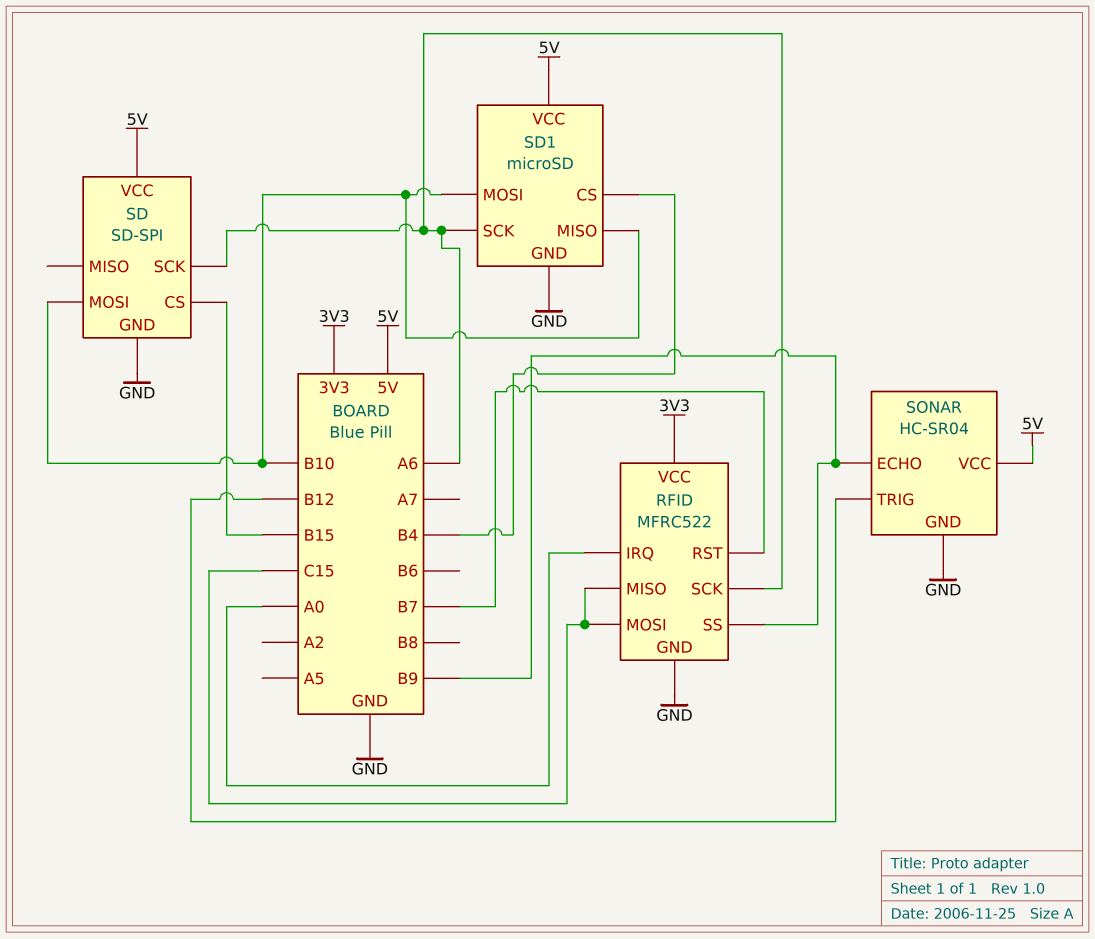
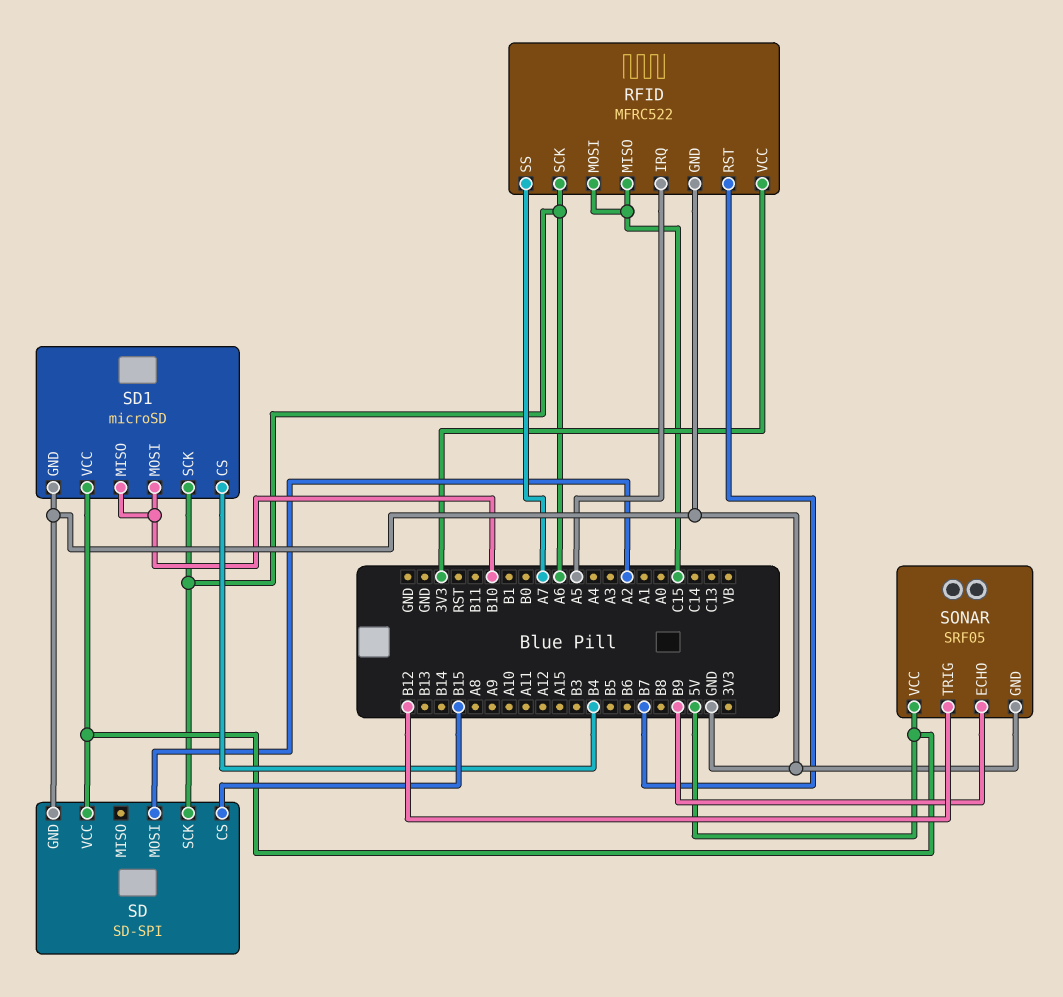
RFID pin IRQ: A0 -> A5
RFID pin SS: B9 -> A7
SD pin MOSI: B10 -> A2
SONAR: HC-SR04 -> SRF05

